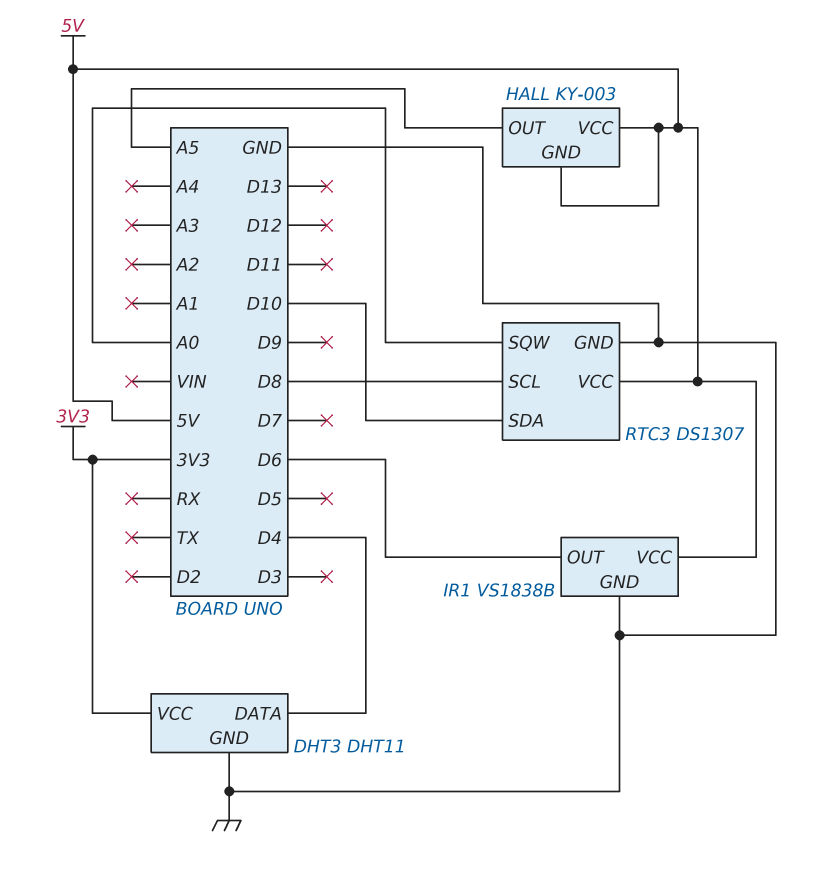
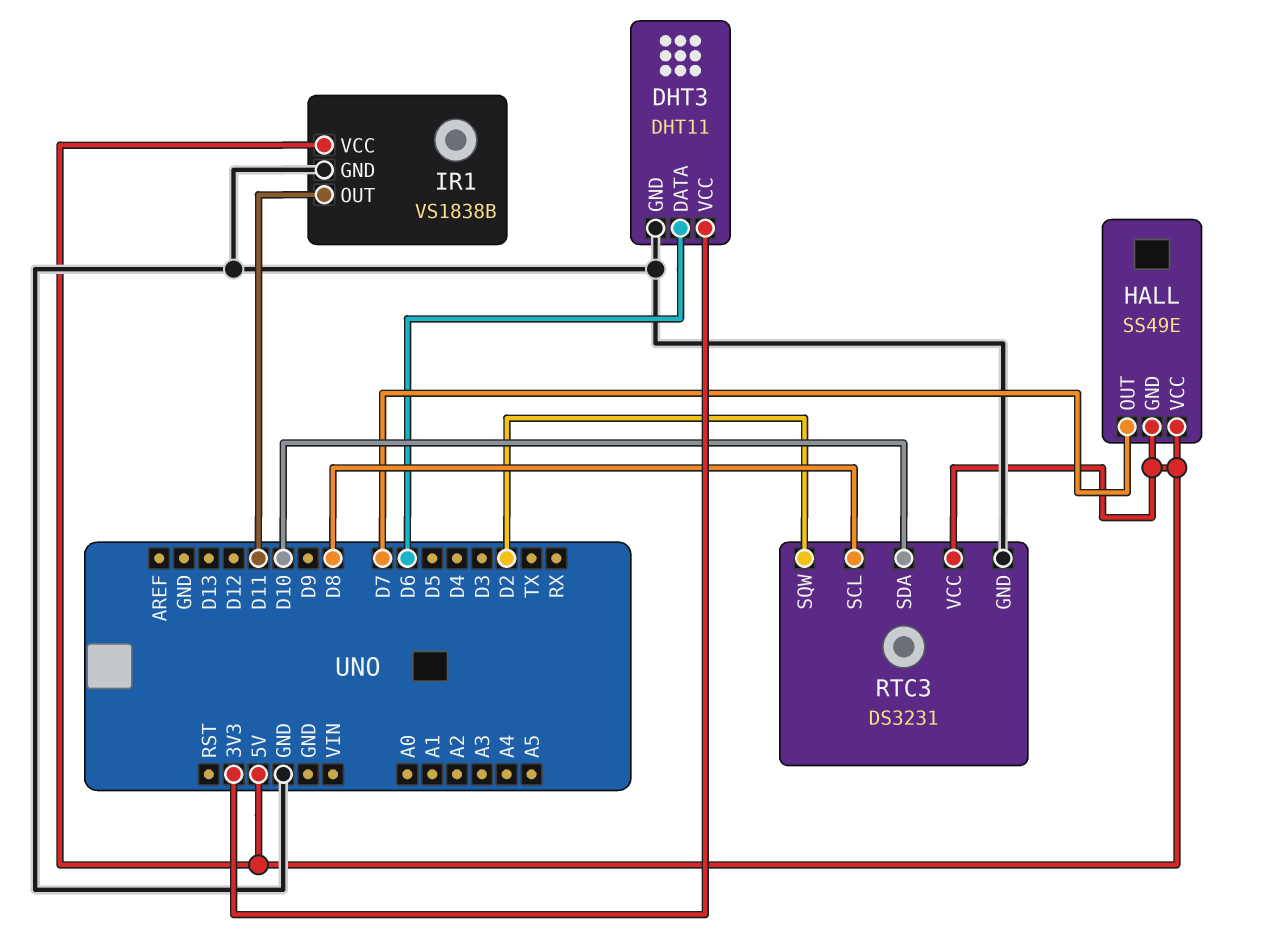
DHT3 pin DATA: D4 -> D6
HALL: KY-003 -> SS49E
HALL pin OUT: A5 -> D7
IR1 pin OUT: D6 -> D11
RTC3: DS1307 -> DS3231
RTC3 pin SQW: A0 -> D2

